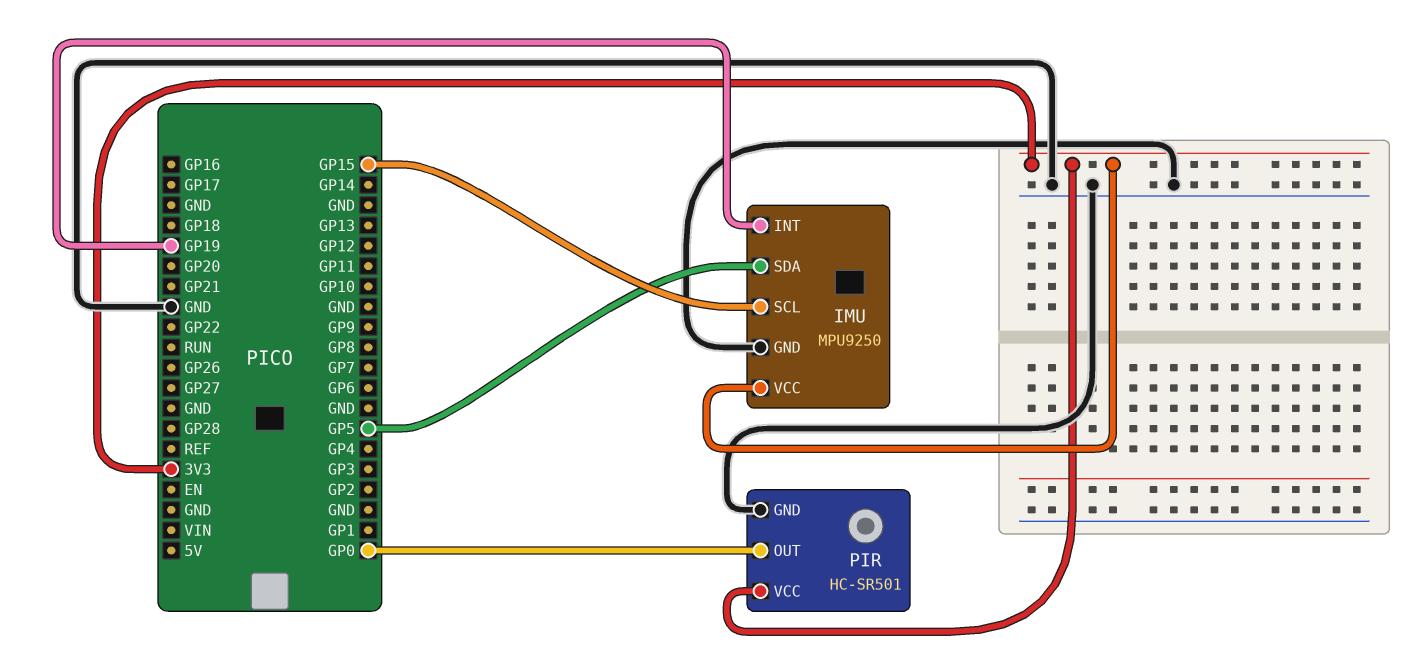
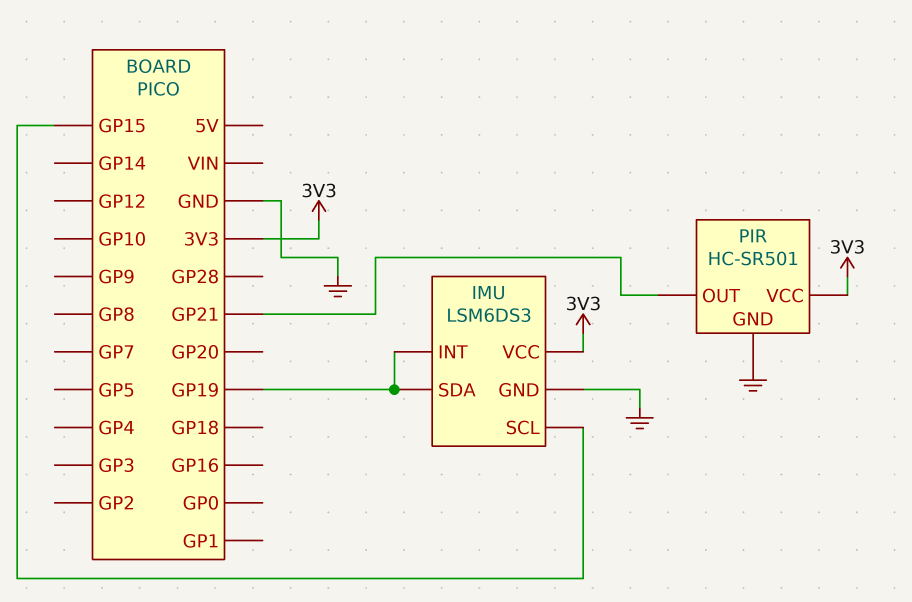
IMU: MPU9250 -> LSM6DS3
IMU pin SDA: GP5 -> GP19
PIR pin OUT: GP0 -> GP21

